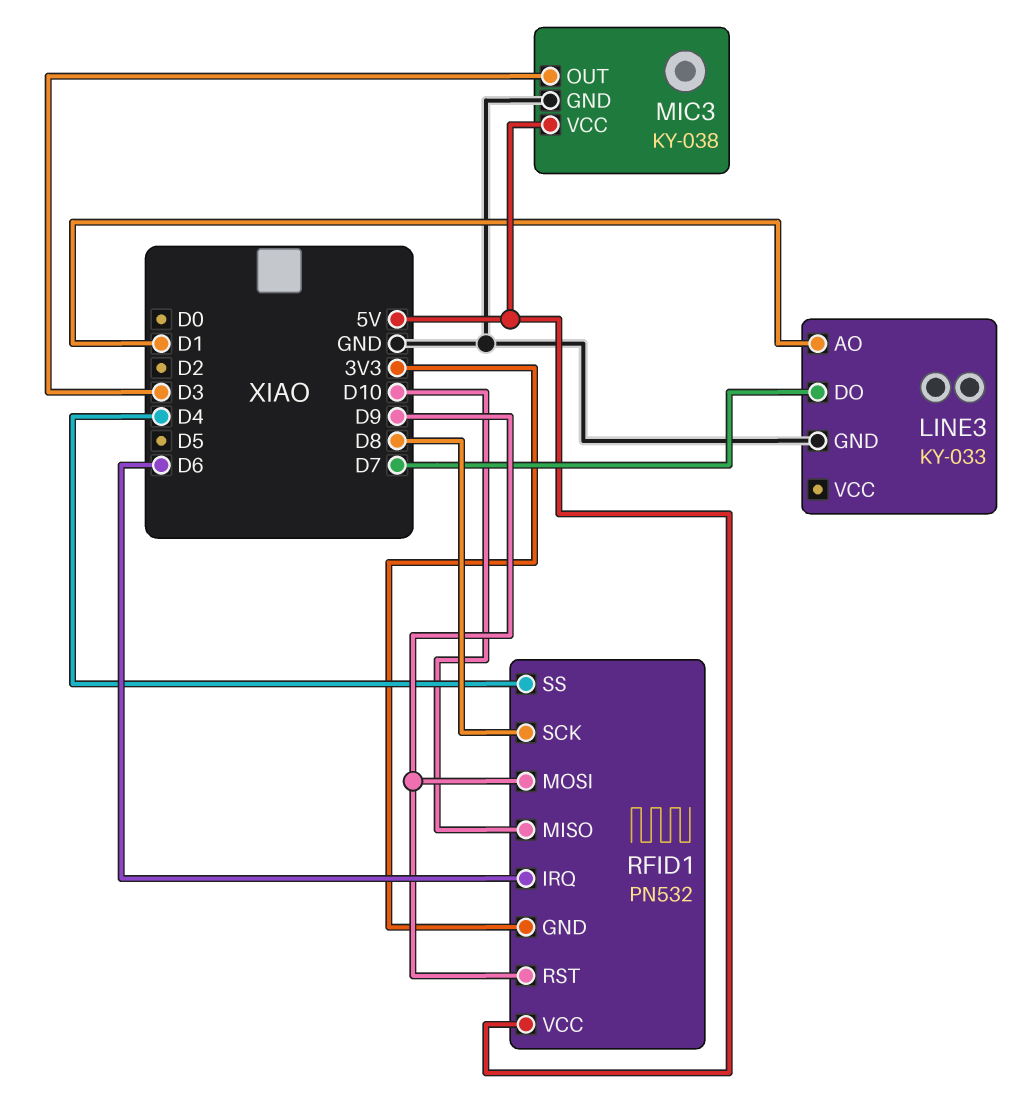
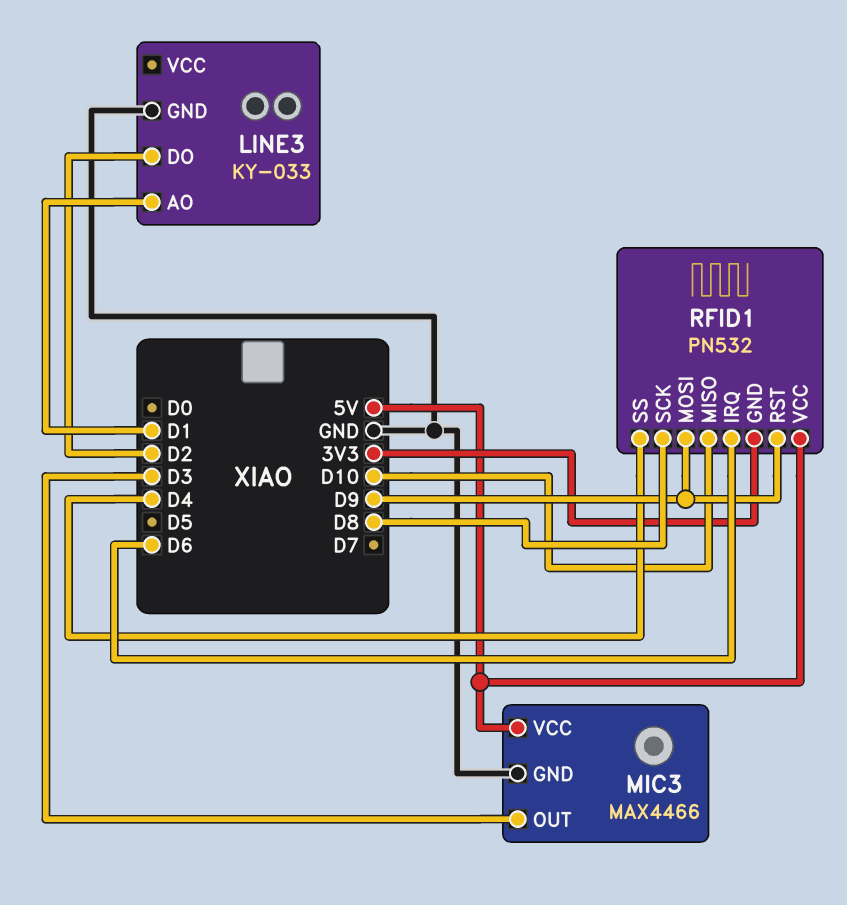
LINE3 pin DO: D7 -> D2
MIC3: KY-038 -> MAX4466

